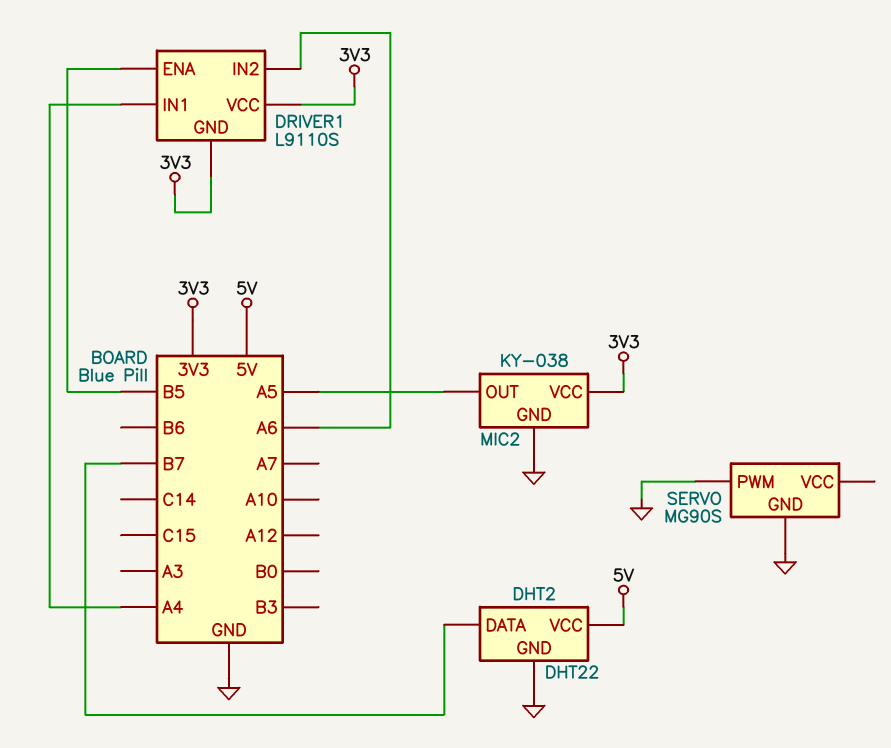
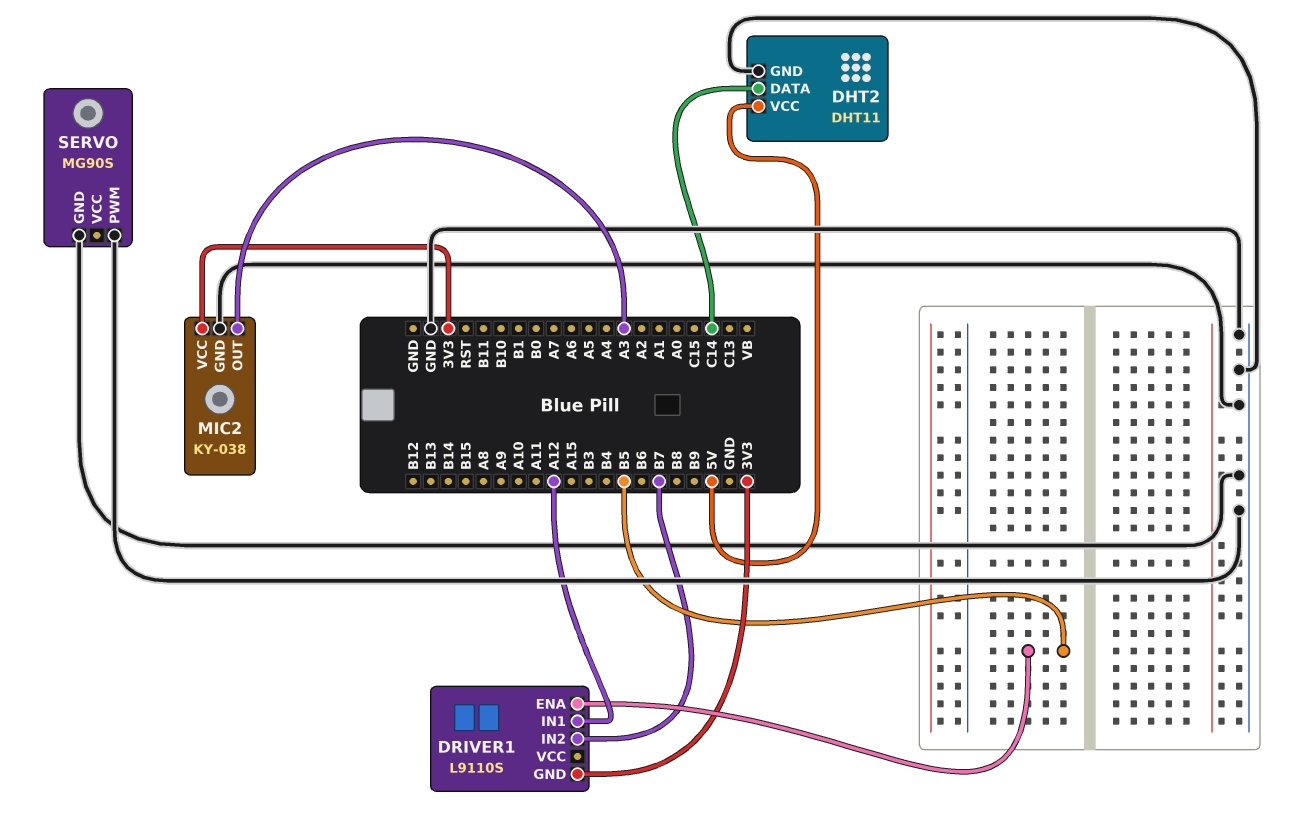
DHT2: DHT22 -> DHT11
DHT2 pin DATA: B7 -> C14
DRIVER1 pin IN1: A4 -> A12
DRIVER1 pin IN2: A6 -> B7
DRIVER1 pin VCC: 3V3 -> none
MIC2 pin OUT: A5 -> A3

